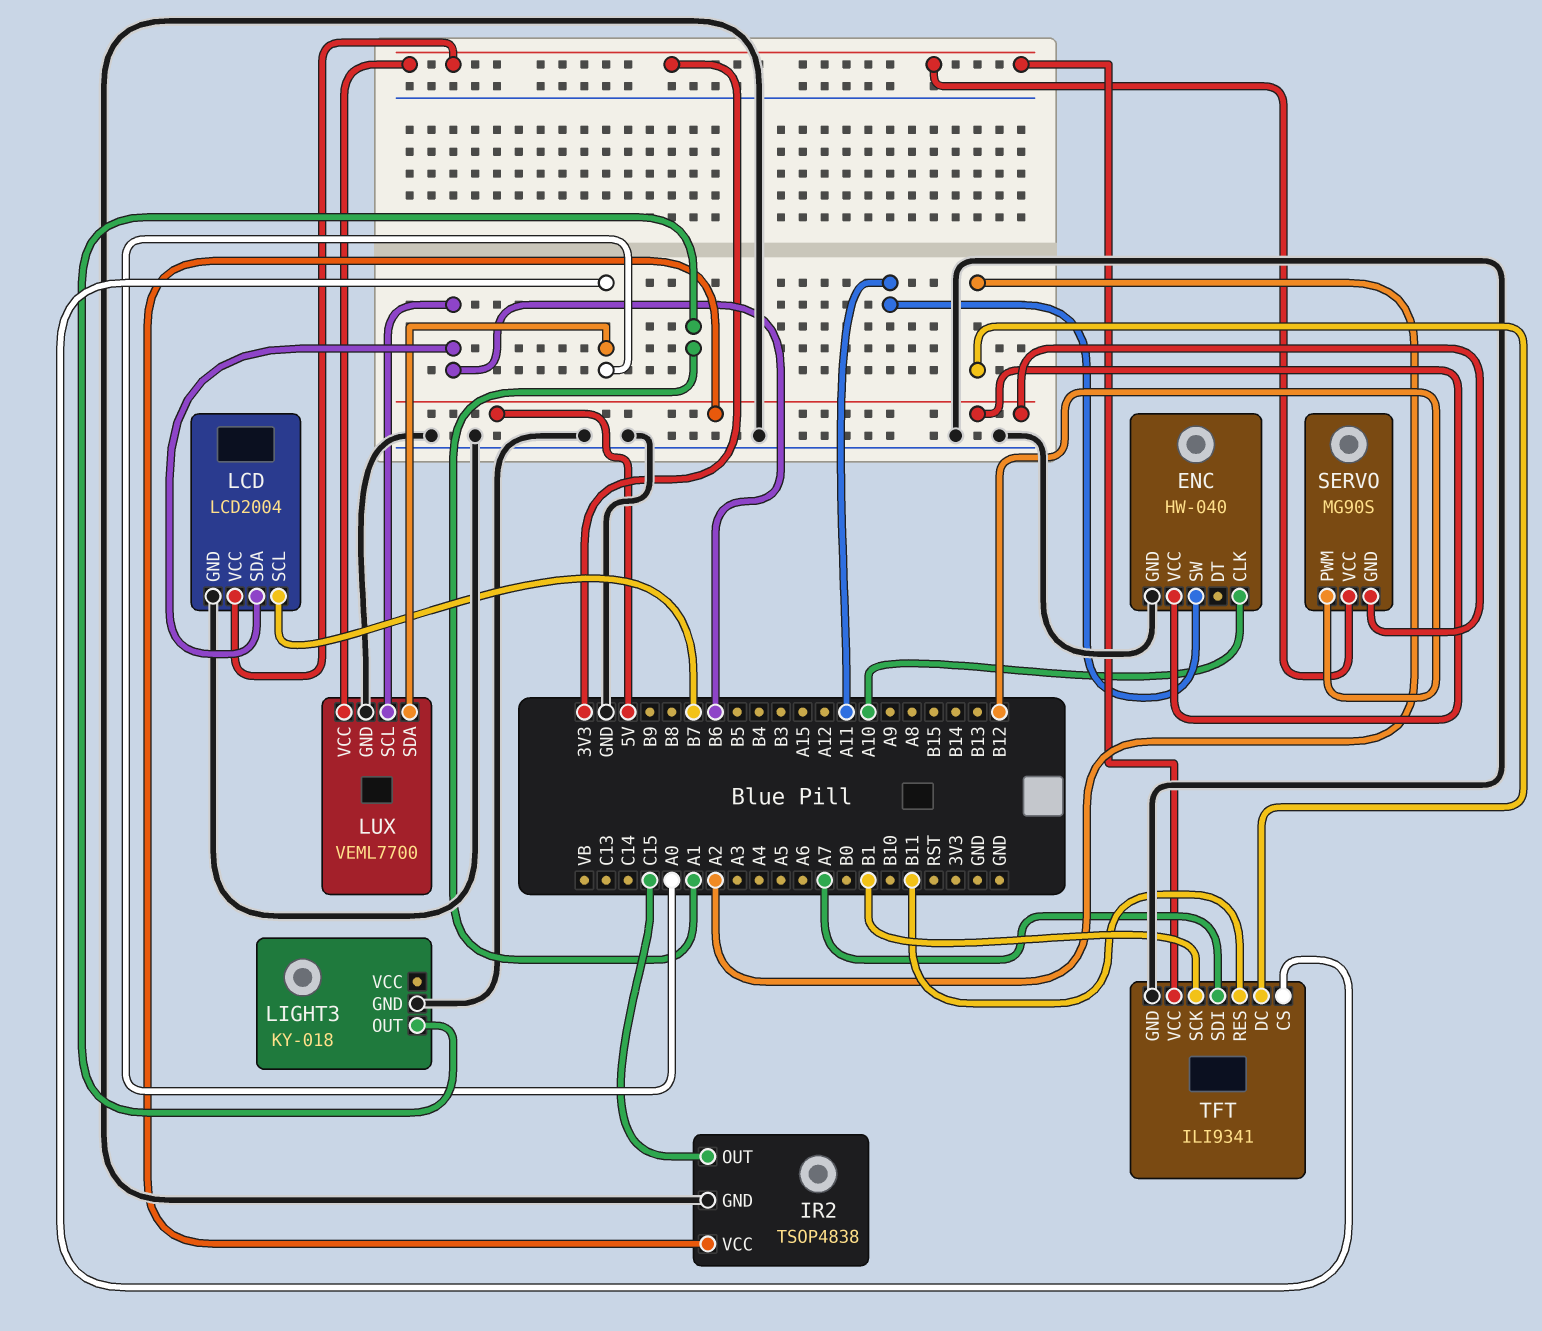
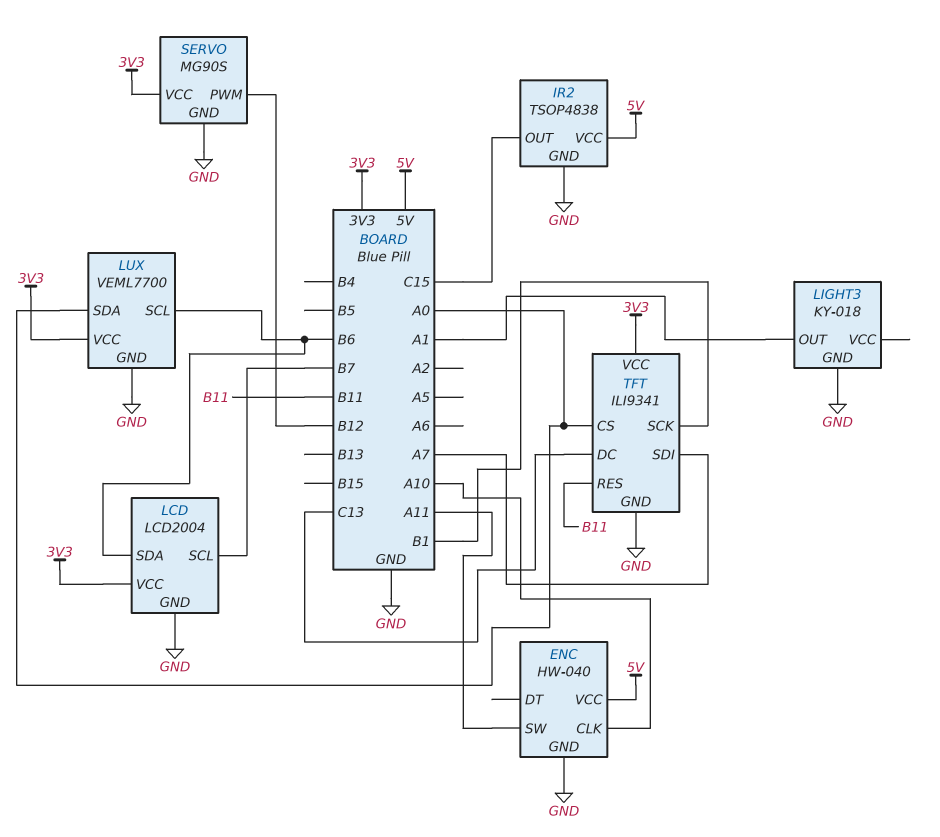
SERVO pin GND: 5V -> GND
TFT pin DC: A2 -> C13

